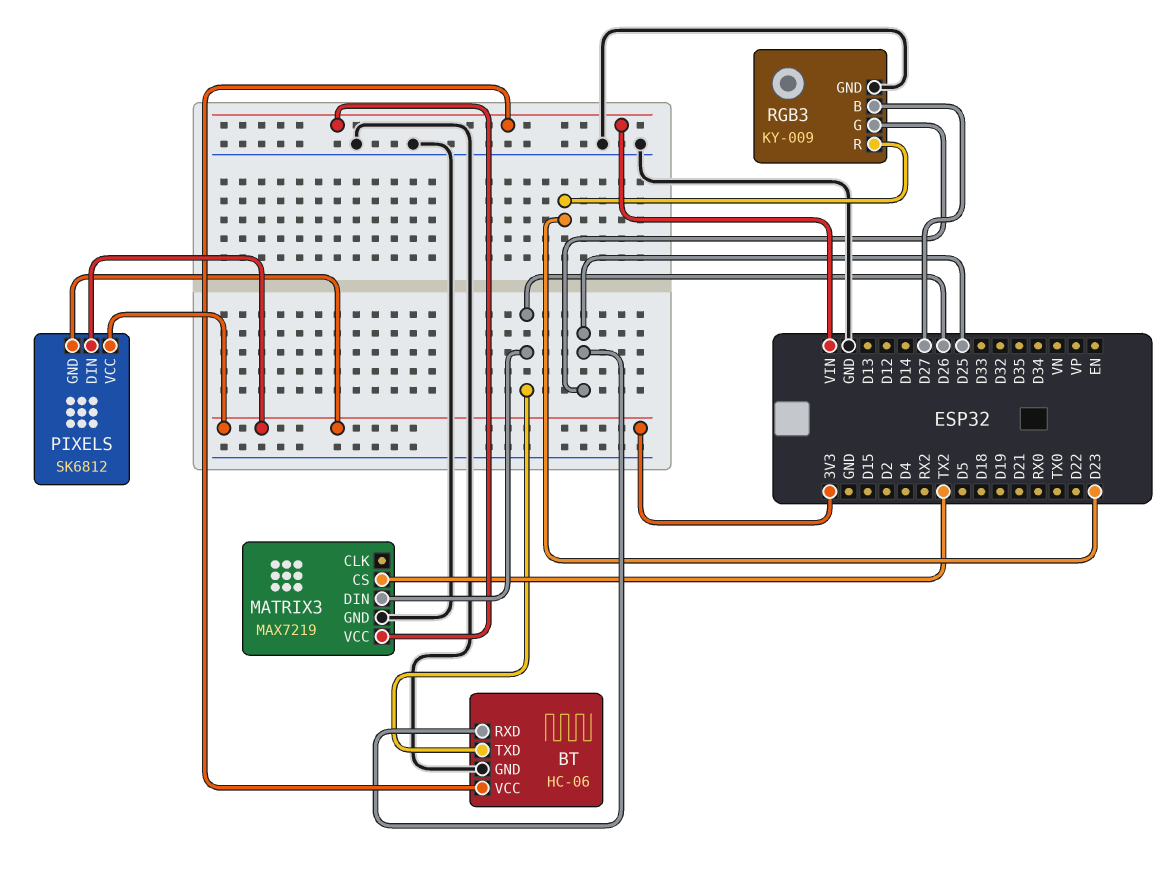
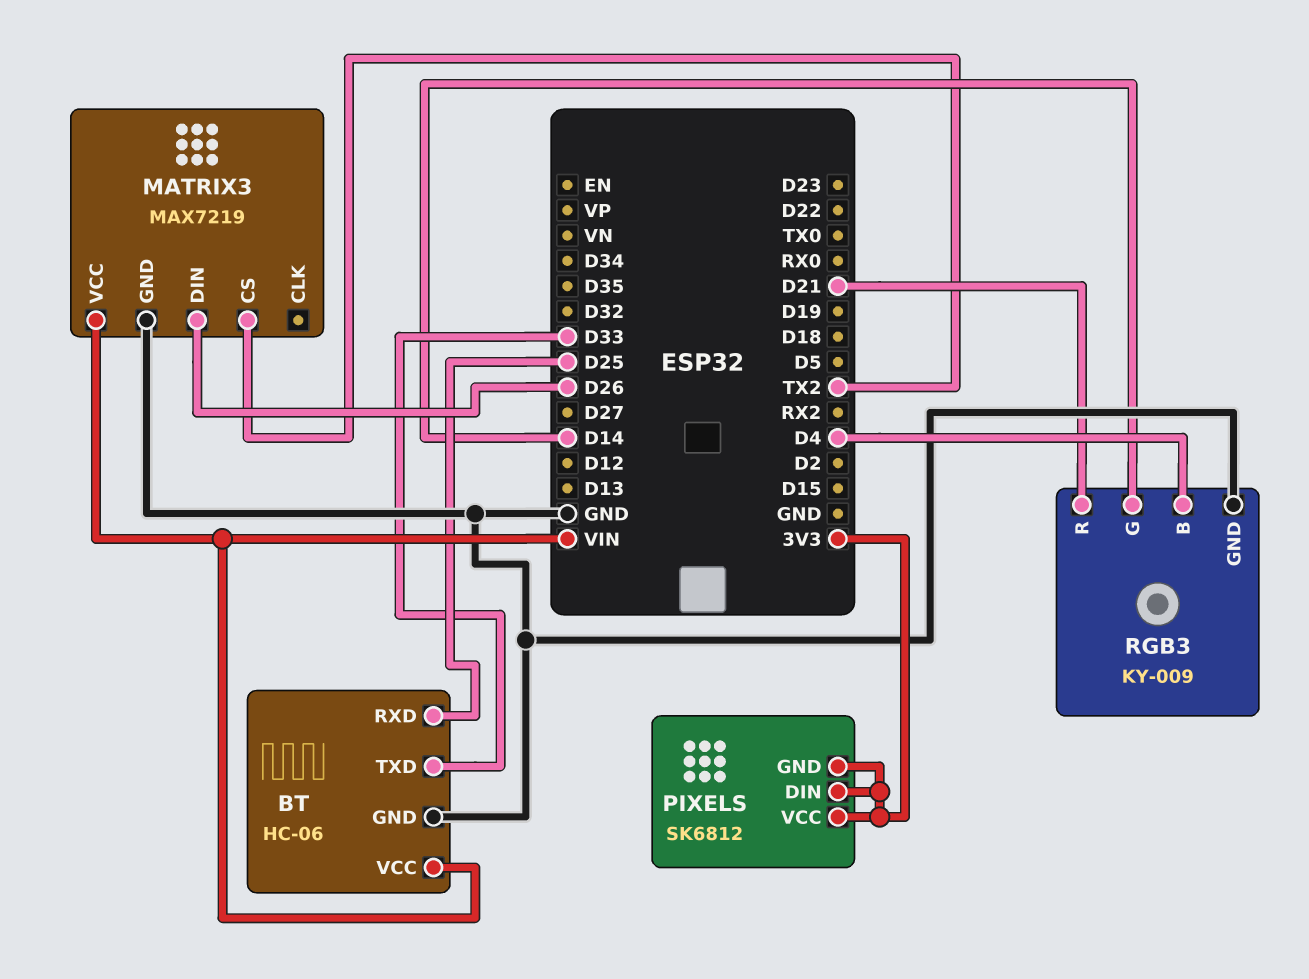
BT pin TXD: D26 -> D33
RGB3 pin B: D27 -> D4
RGB3 pin G: D25 -> D14
RGB3 pin R: D23 -> D21

